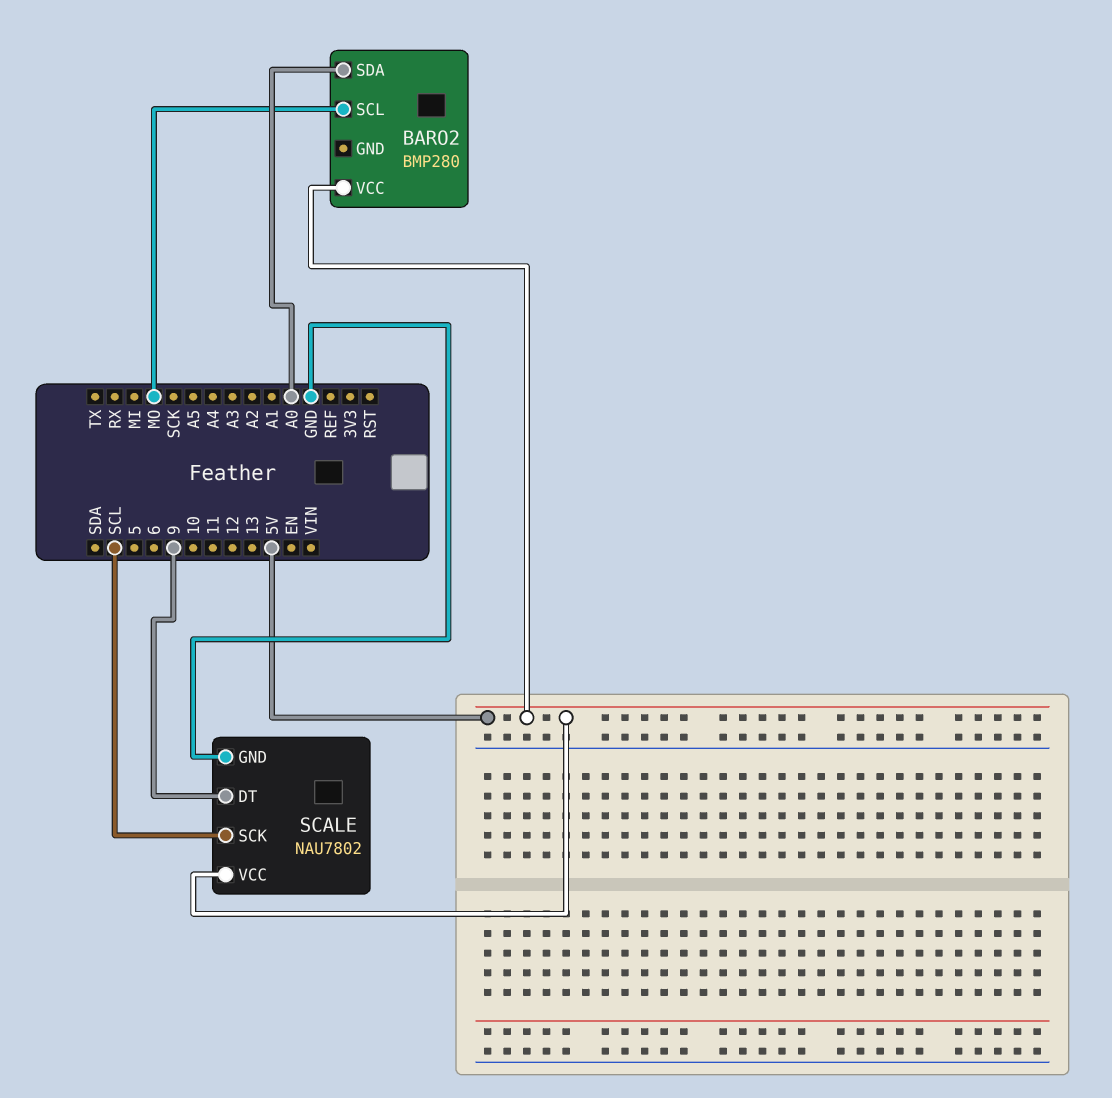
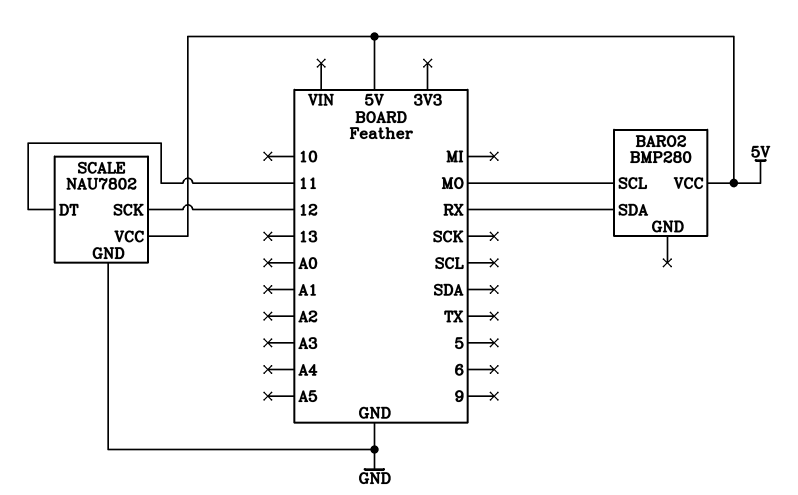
BARO2 pin SDA: A0 -> RX
SCALE pin DT: 9 -> 11
SCALE pin SCK: SCL -> 12

